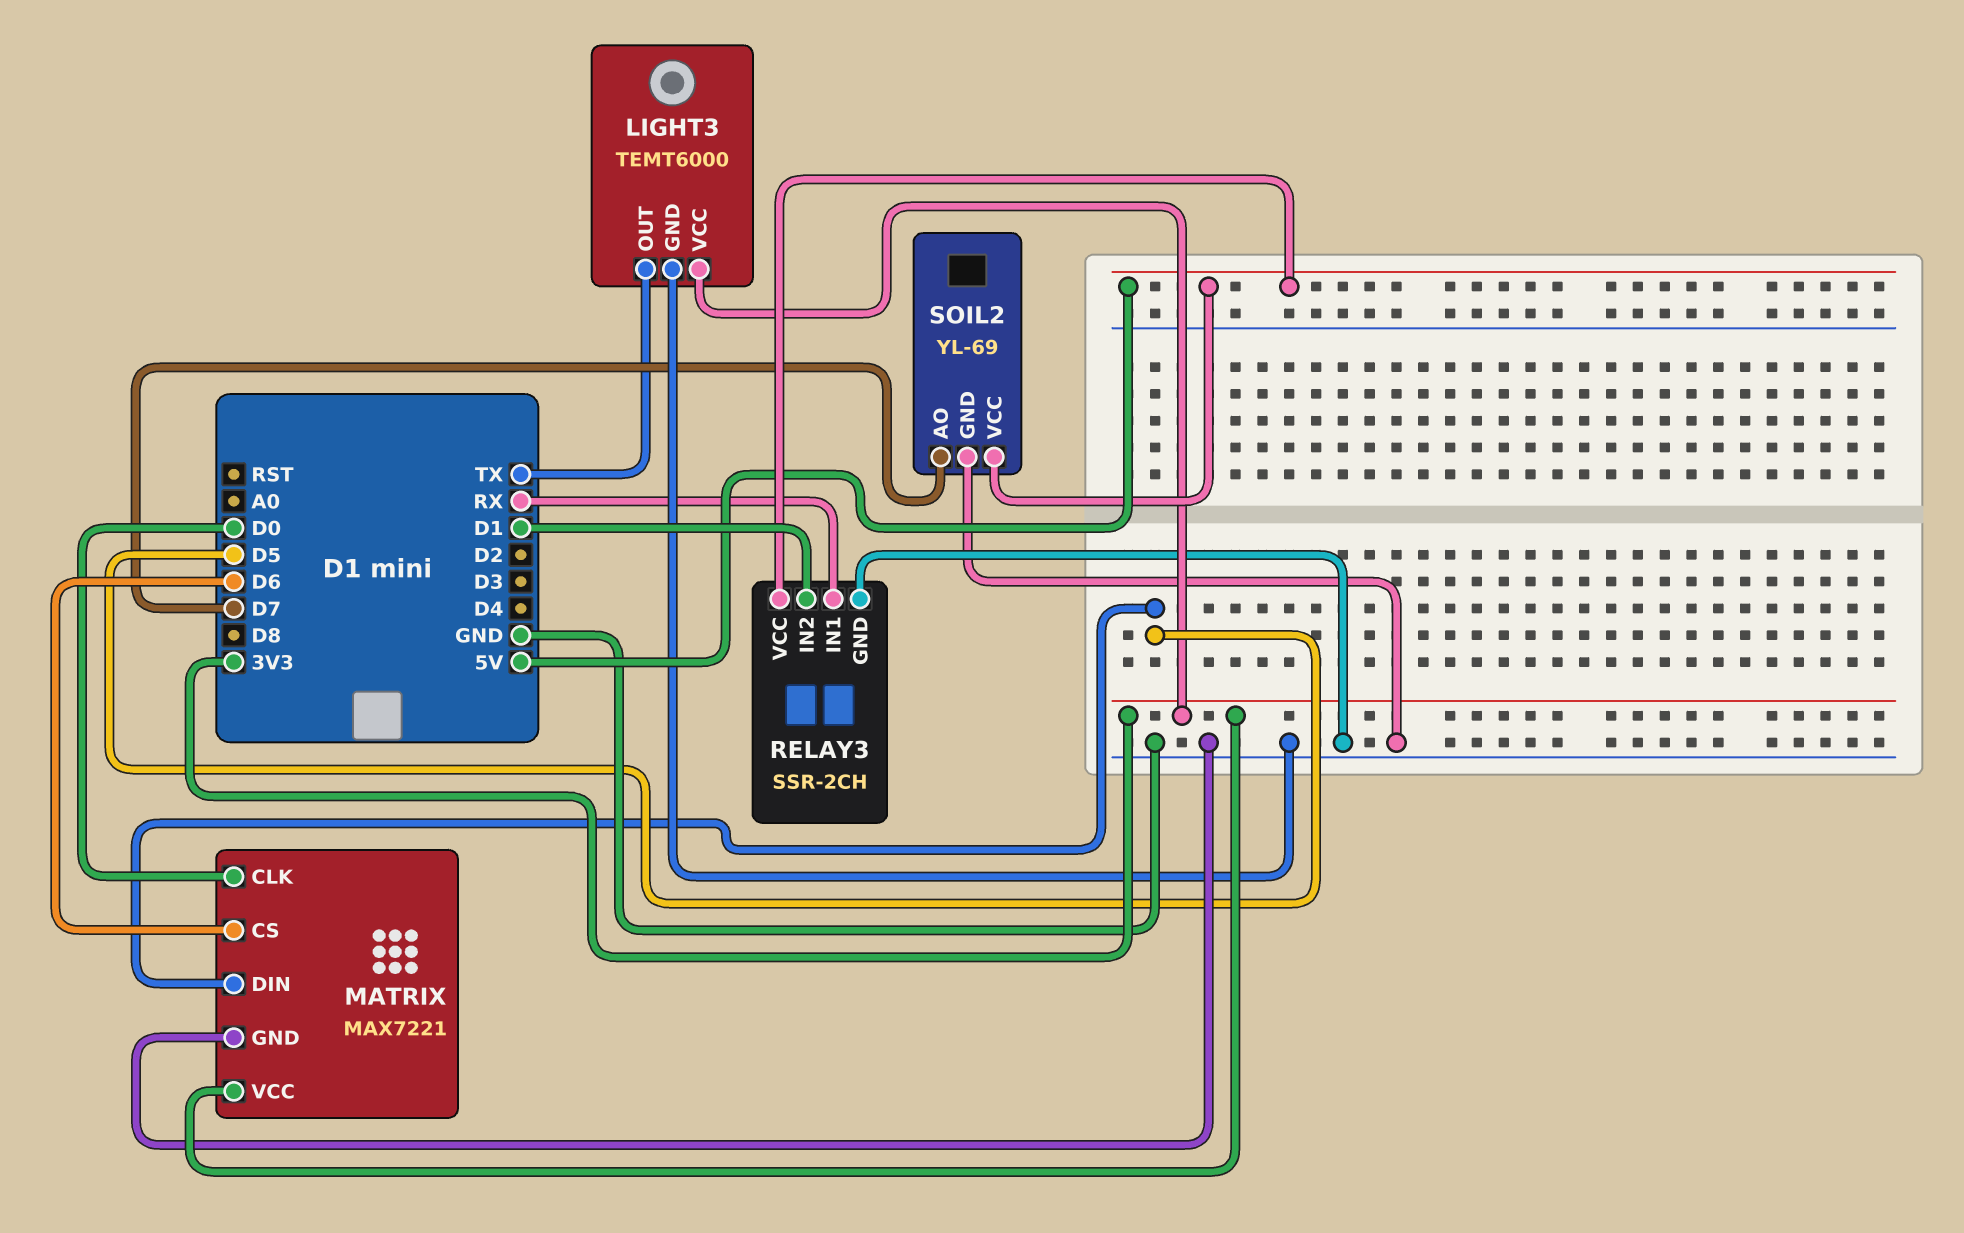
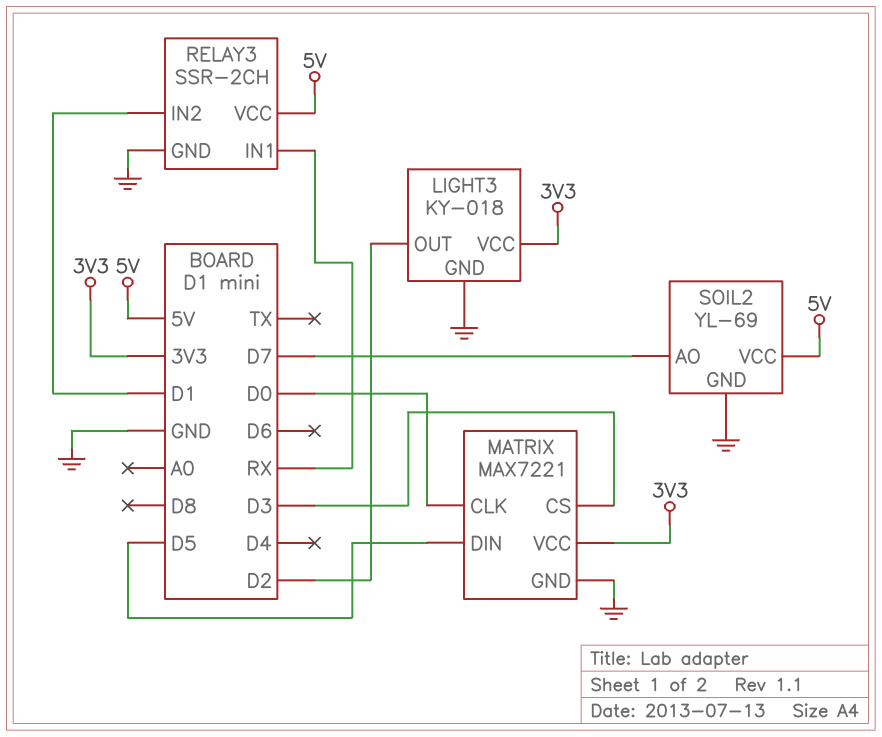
LIGHT3: TEMT6000 -> KY-018
LIGHT3 pin OUT: TX -> D2
MATRIX pin CS: D6 -> D3

